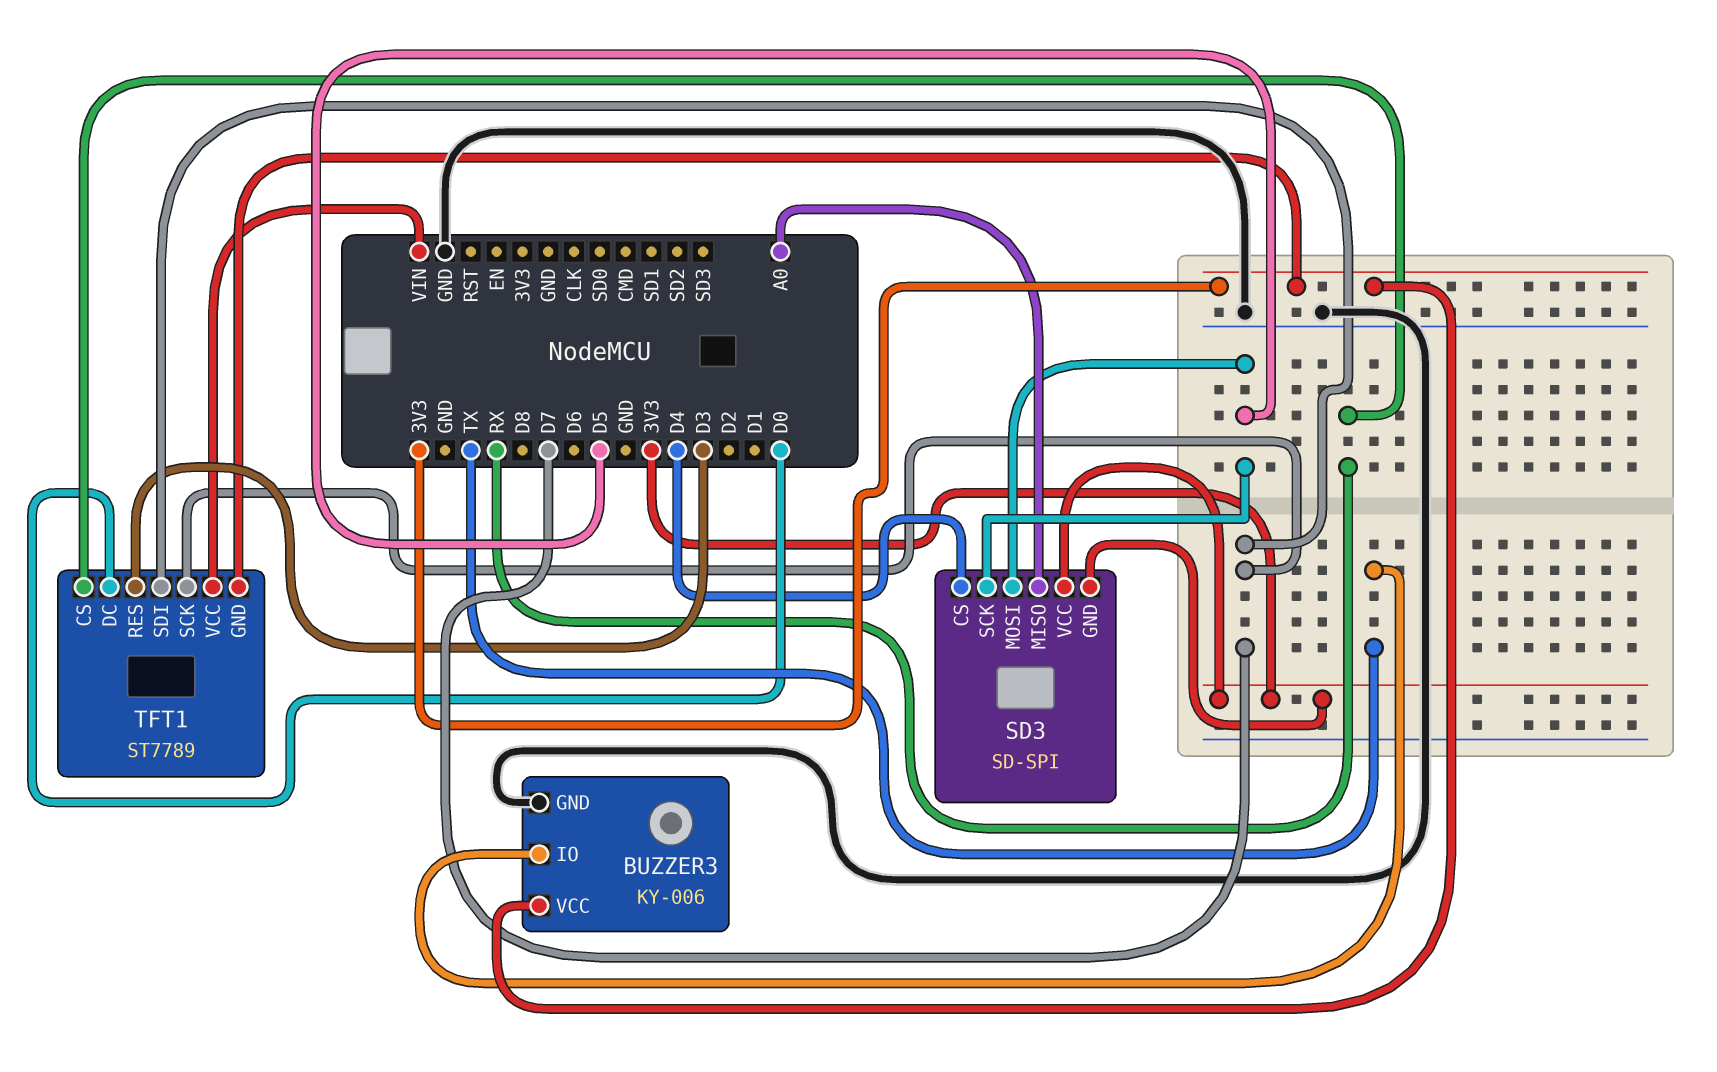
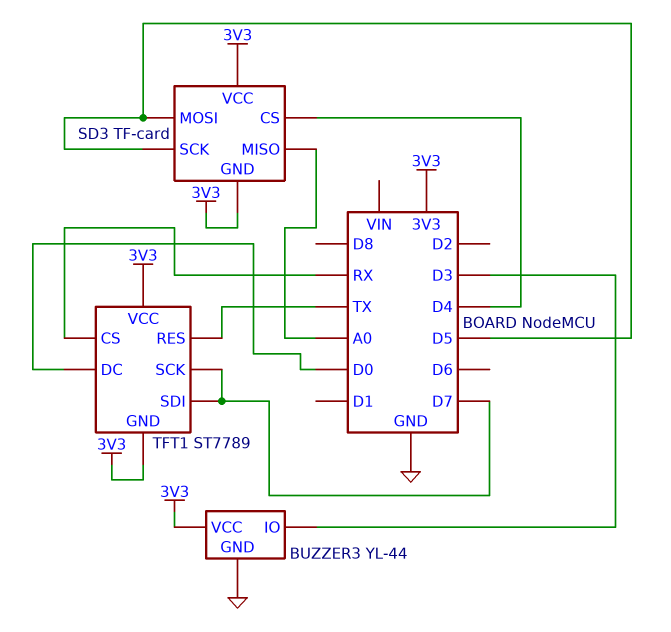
BUZZER3: KY-006 -> YL-44
BUZZER3 pin IO: TX -> D3
SD3: SD-SPI -> TF-card
TFT1 pin RES: D3 -> TX
TFT1 pin VCC: VIN -> 3V3

